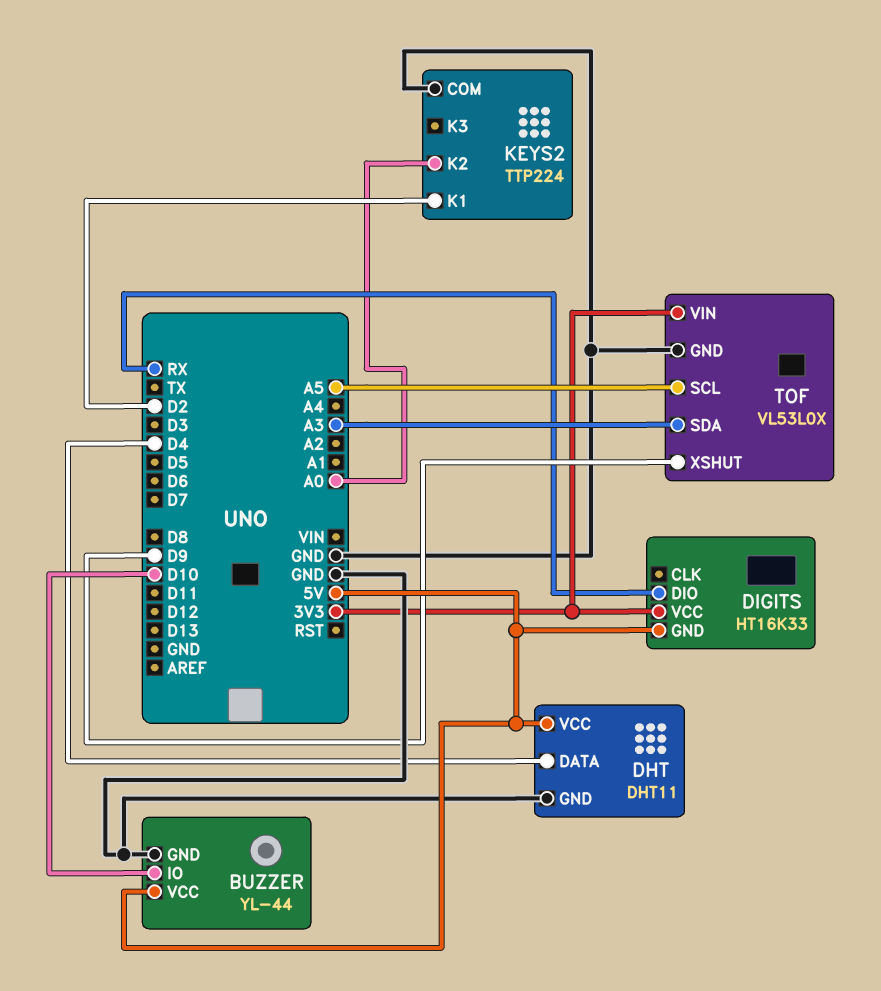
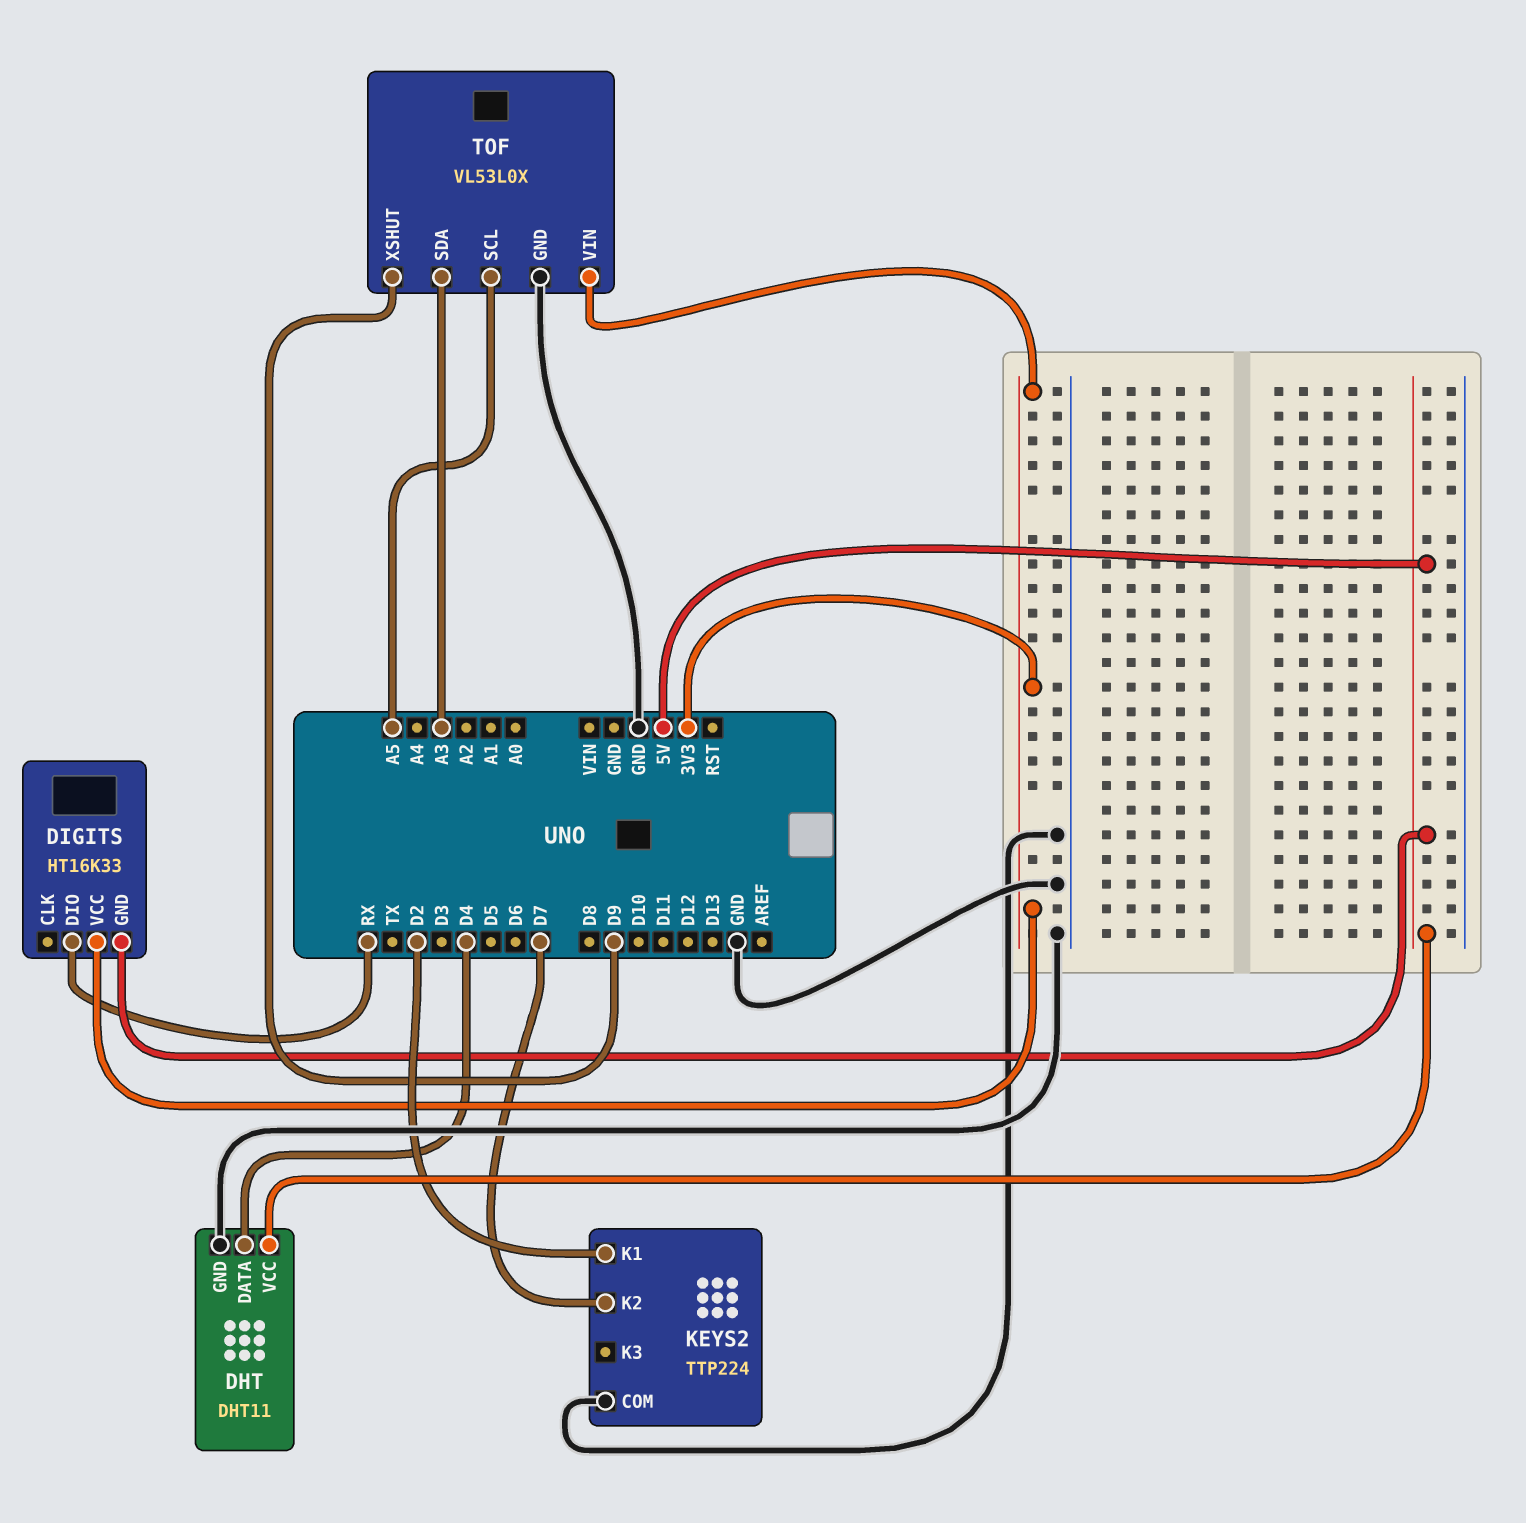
BUZZER: YL-44 -> none
BUZZER pin GND: GND -> none
BUZZER pin IO: D10 -> none
BUZZER pin VCC: 5V -> none
KEYS2 pin K2: A0 -> D7

